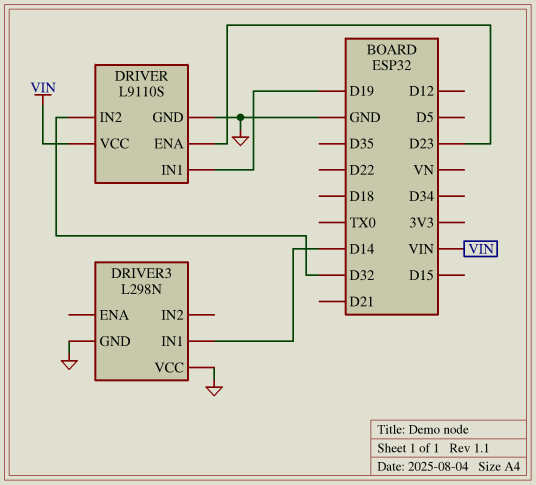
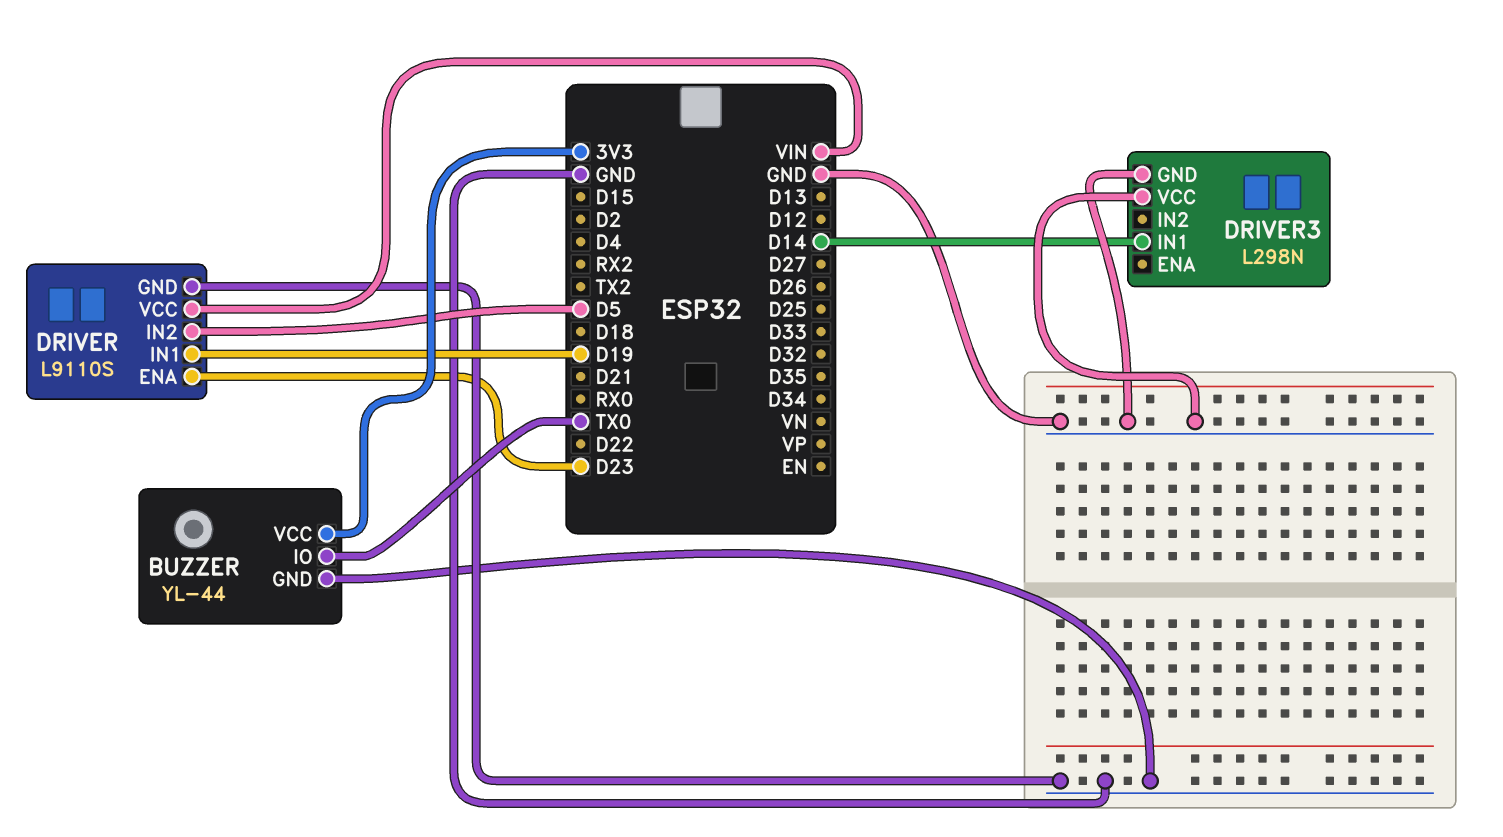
BUZZER: none -> YL-44
BUZZER pin GND: none -> GND
BUZZER pin IO: none -> TX0
BUZZER pin VCC: none -> 3V3
DRIVER pin IN2: D32 -> D5

